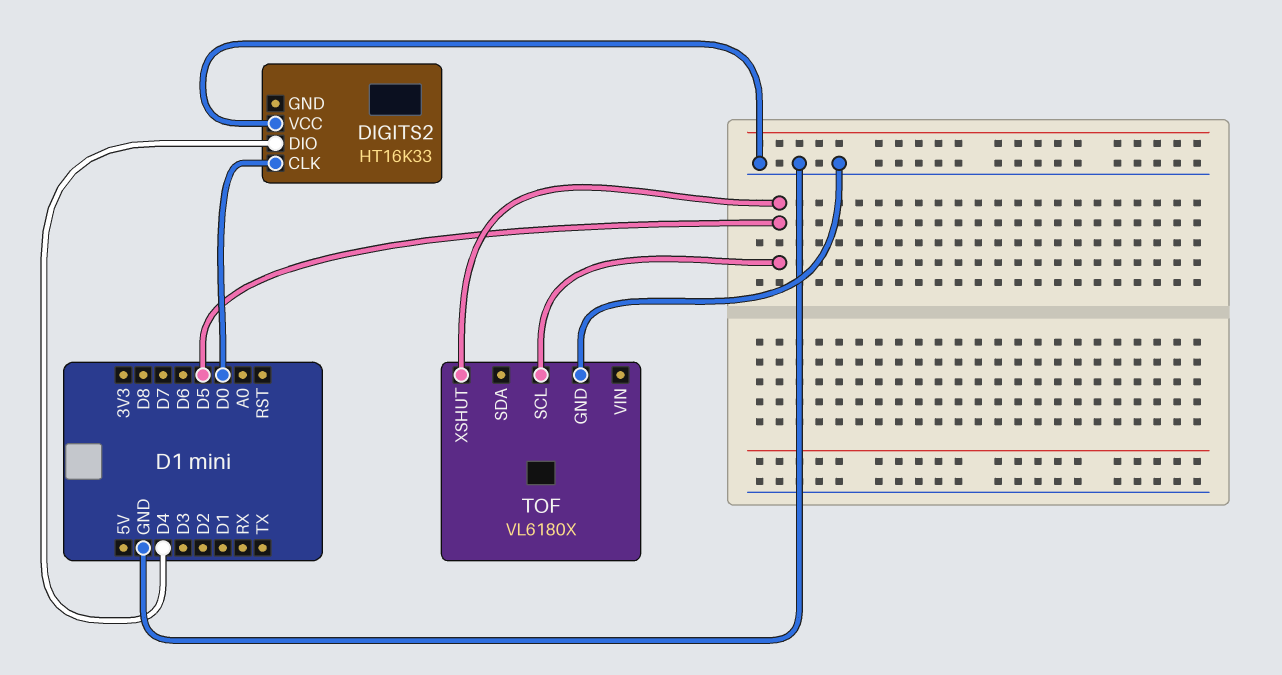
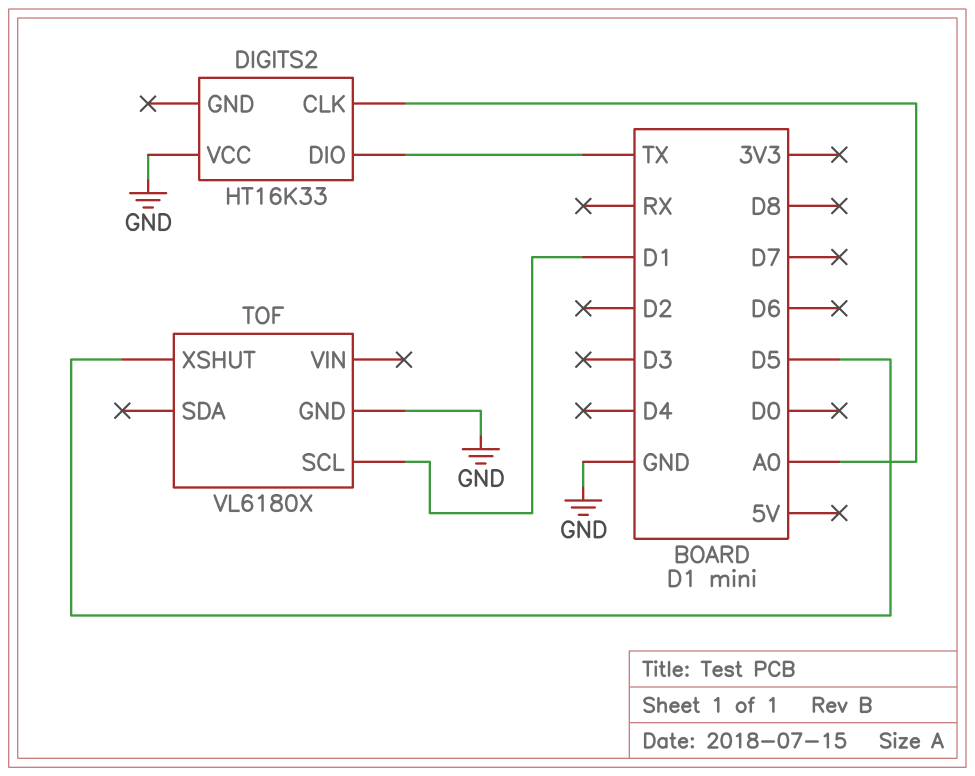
DIGITS2 pin CLK: D0 -> A0
DIGITS2 pin DIO: D4 -> TX
TOF pin SCL: D5 -> D1

